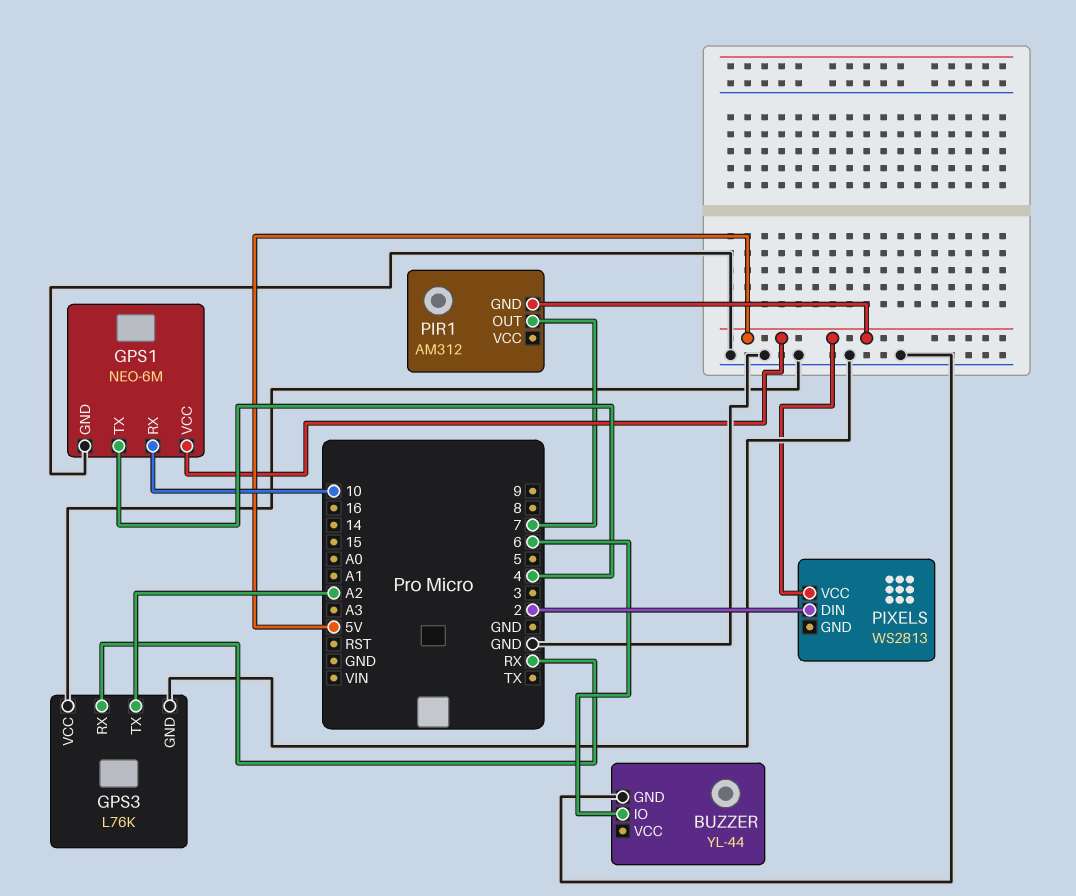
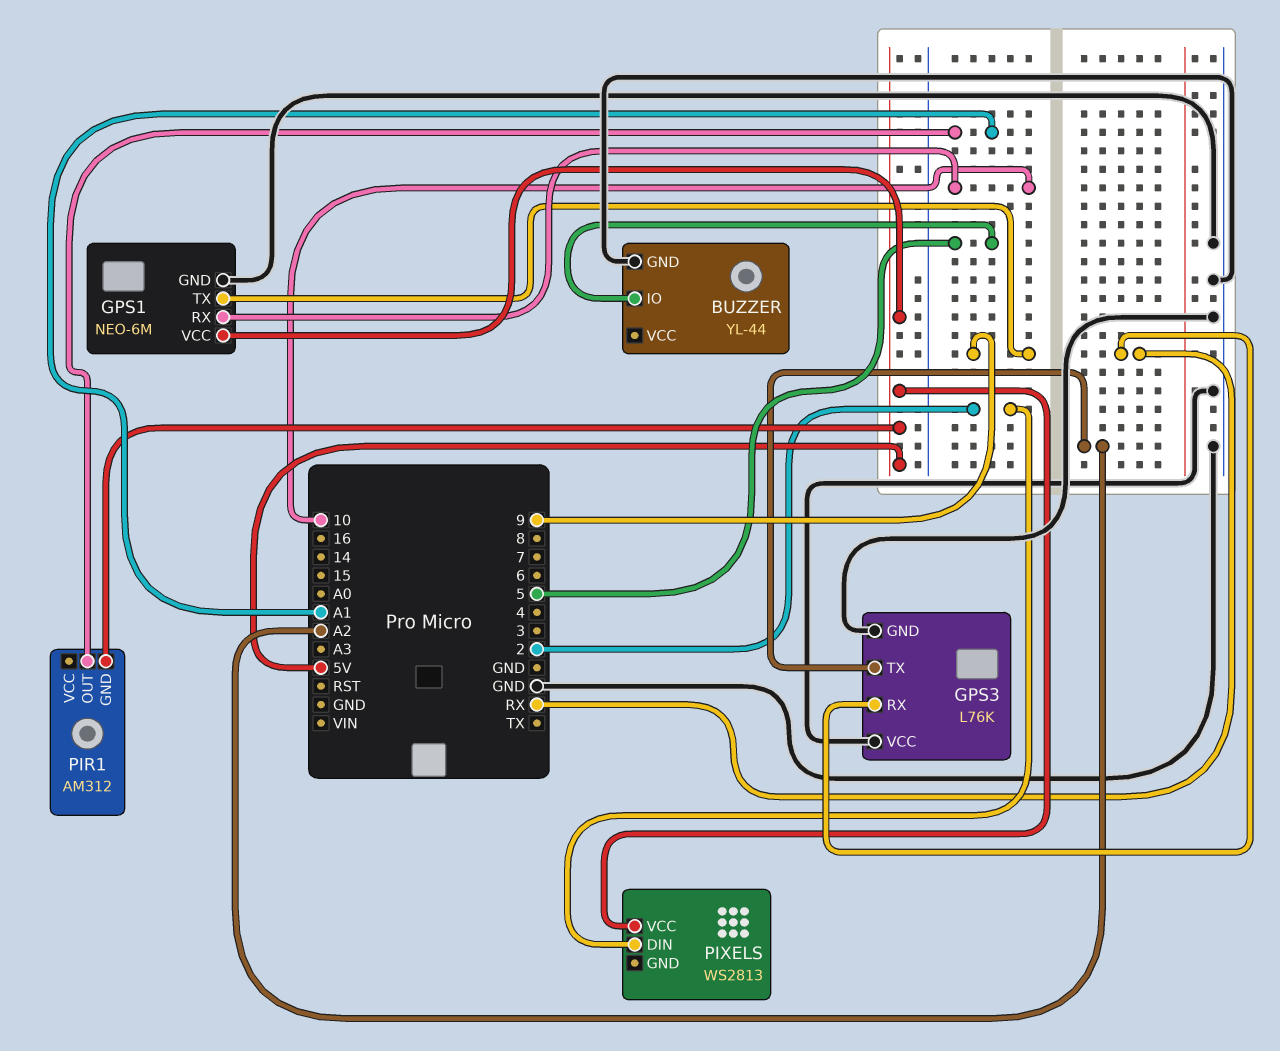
BUZZER pin IO: 6 -> 5
GPS1 pin TX: 4 -> 9
PIR1 pin OUT: 7 -> A1

